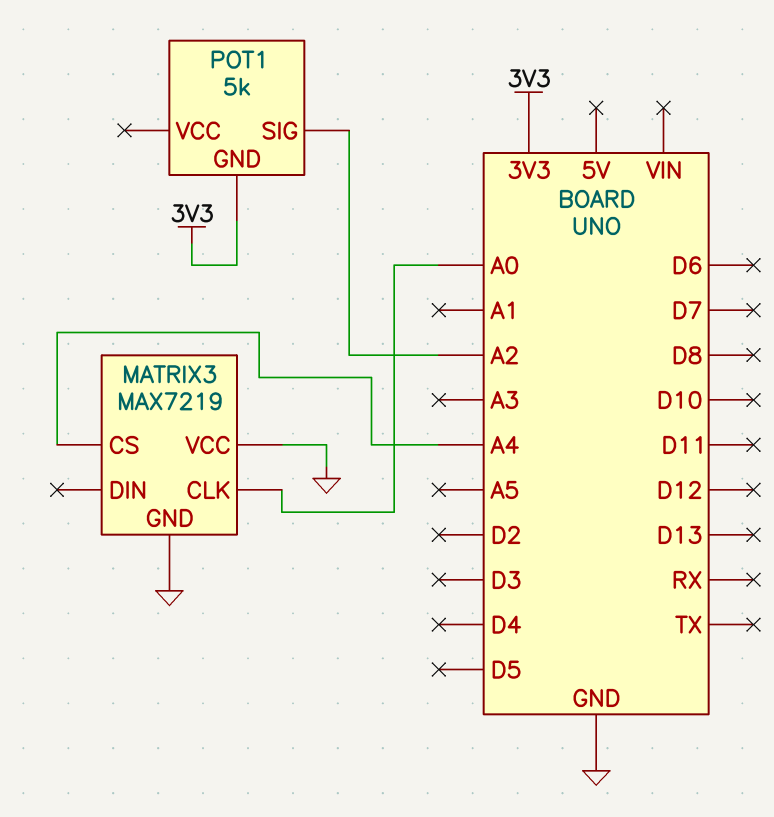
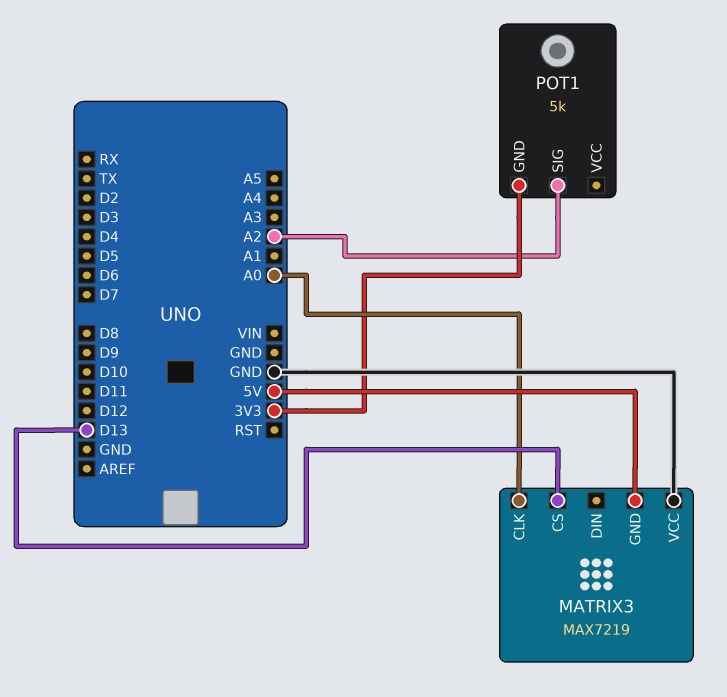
MATRIX3 pin CS: A4 -> D13
MATRIX3 pin GND: GND -> 5V

